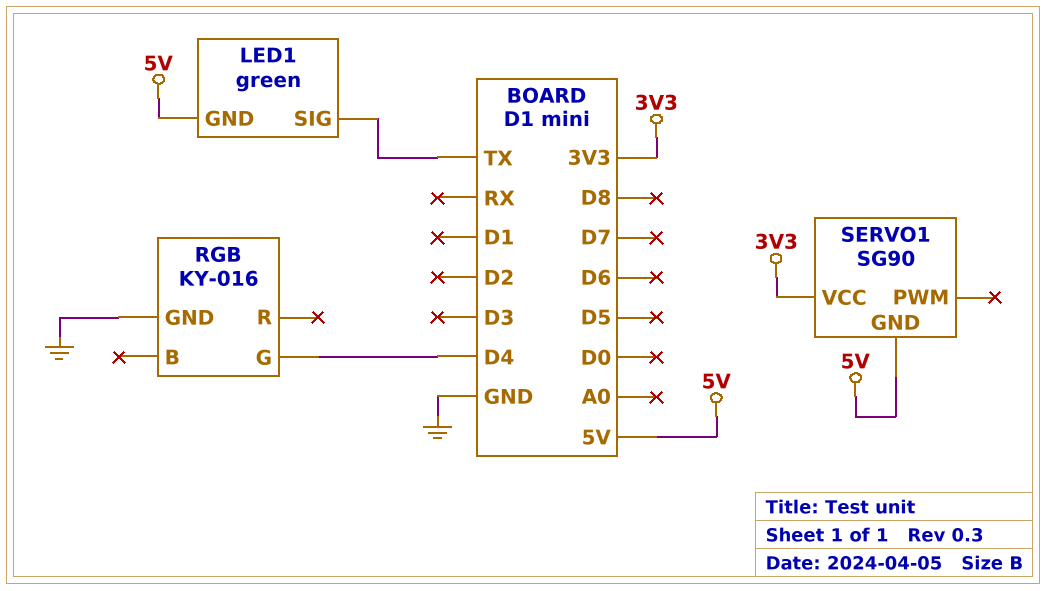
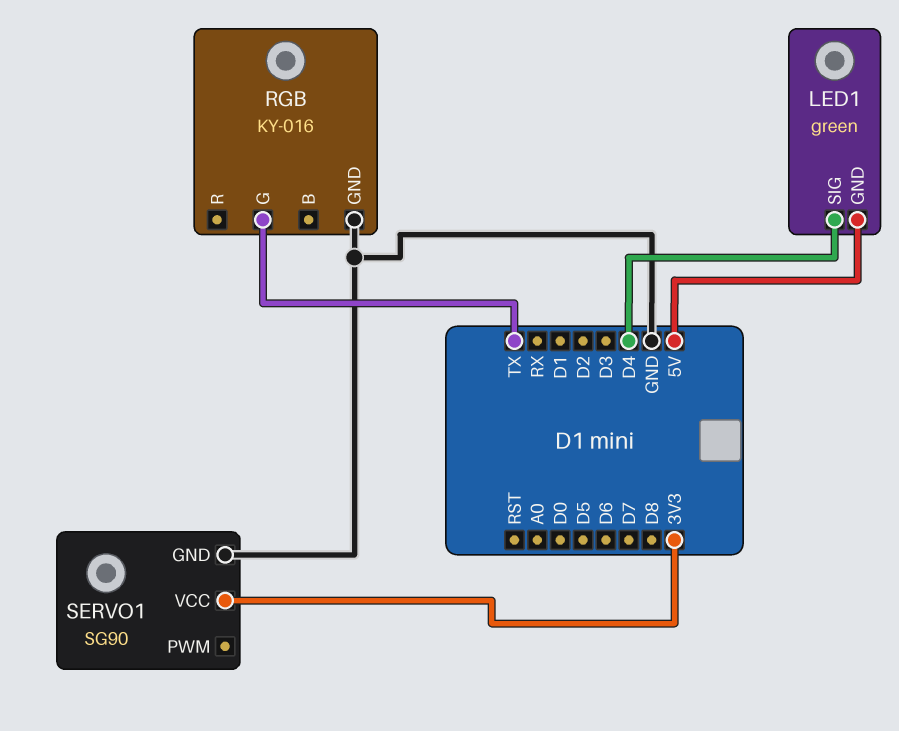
LED1 pin SIG: TX -> D4
RGB pin G: D4 -> TX
SERVO1 pin GND: 5V -> GND

